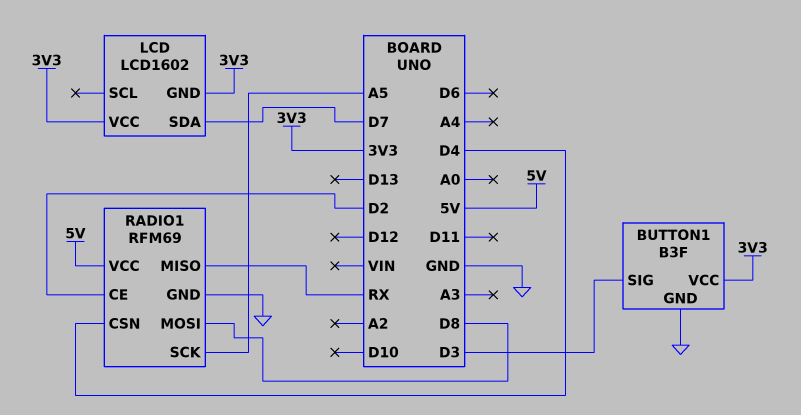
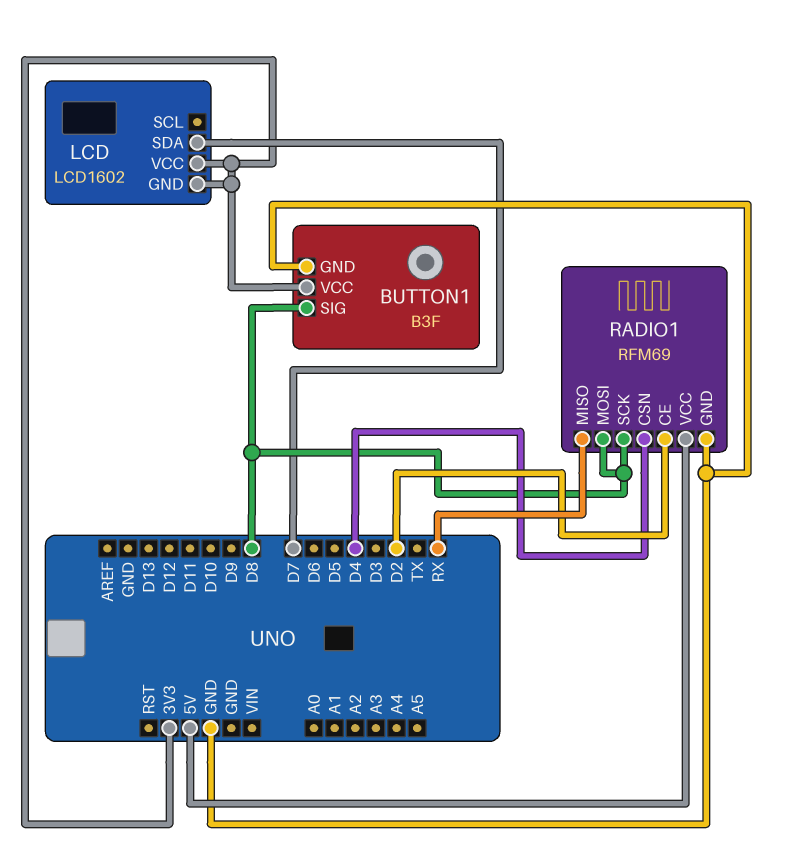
BUTTON1 pin SIG: D3 -> D8
RADIO1 pin SCK: A5 -> D8

